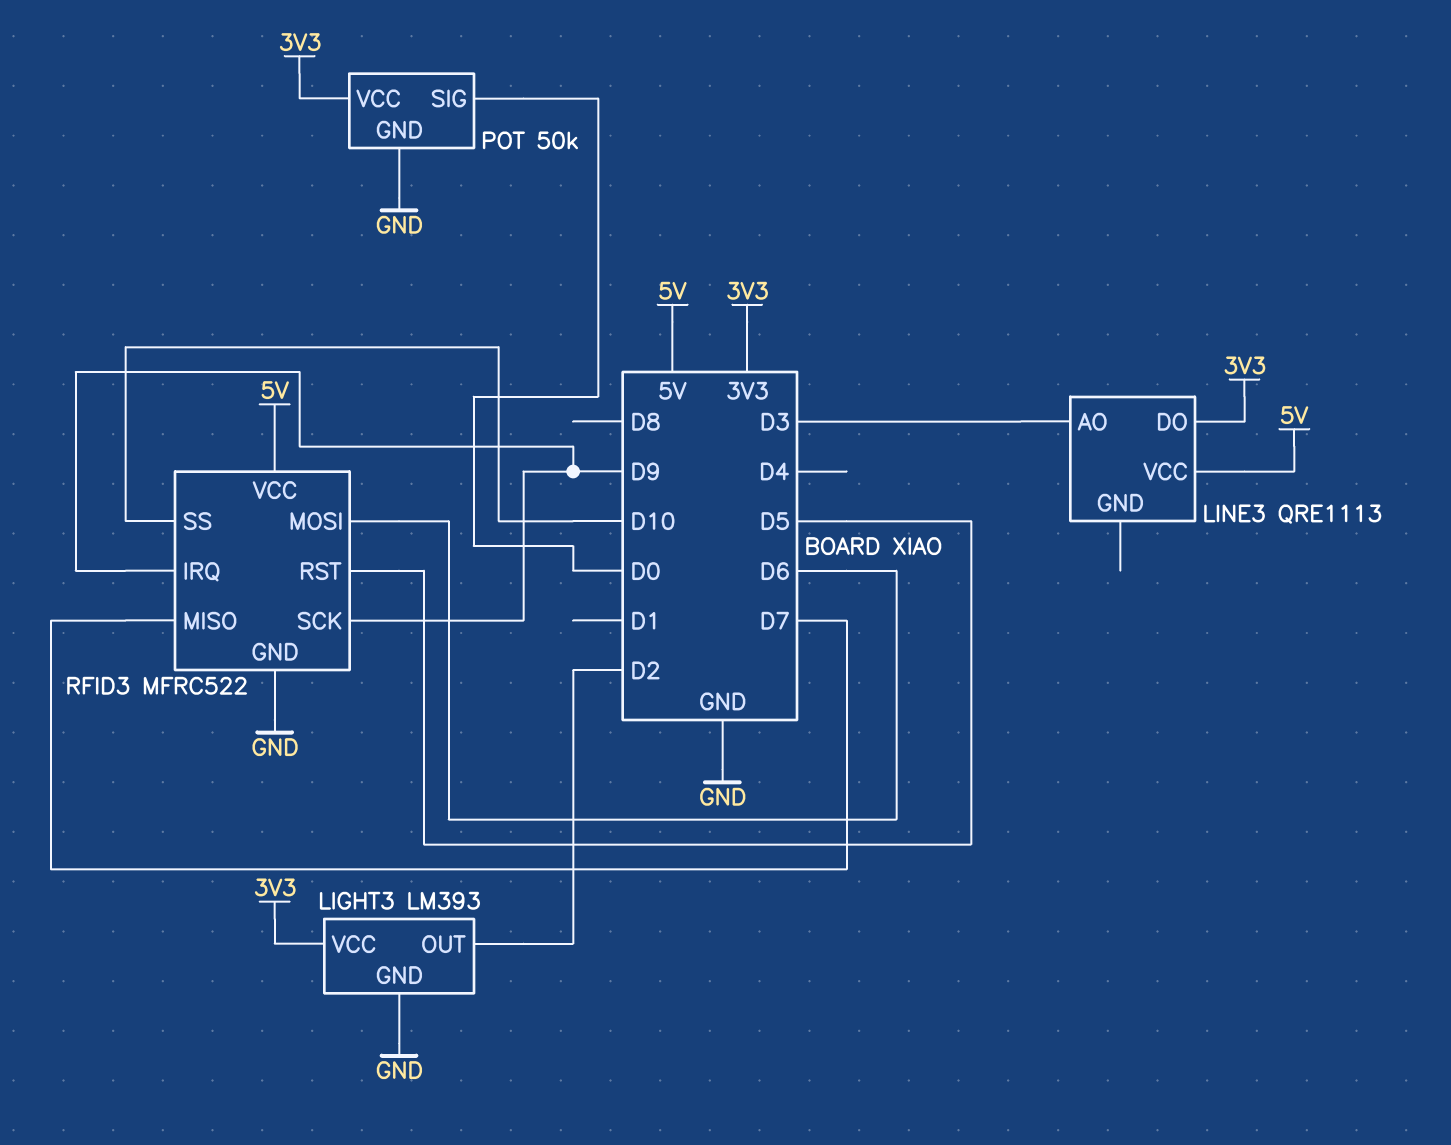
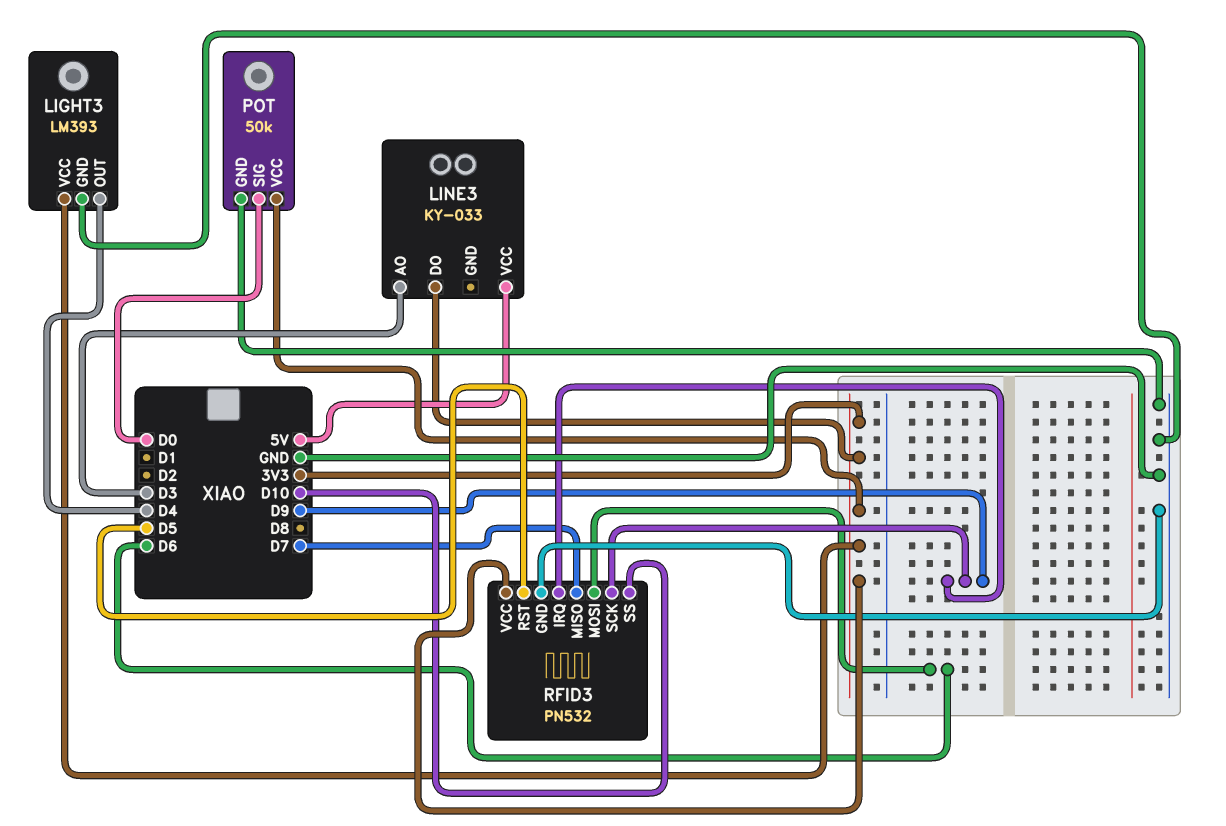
LIGHT3 pin OUT: D2 -> D4
LINE3: QRE1113 -> KY-033
RFID3: MFRC522 -> PN532
RFID3 pin VCC: 5V -> 3V3

